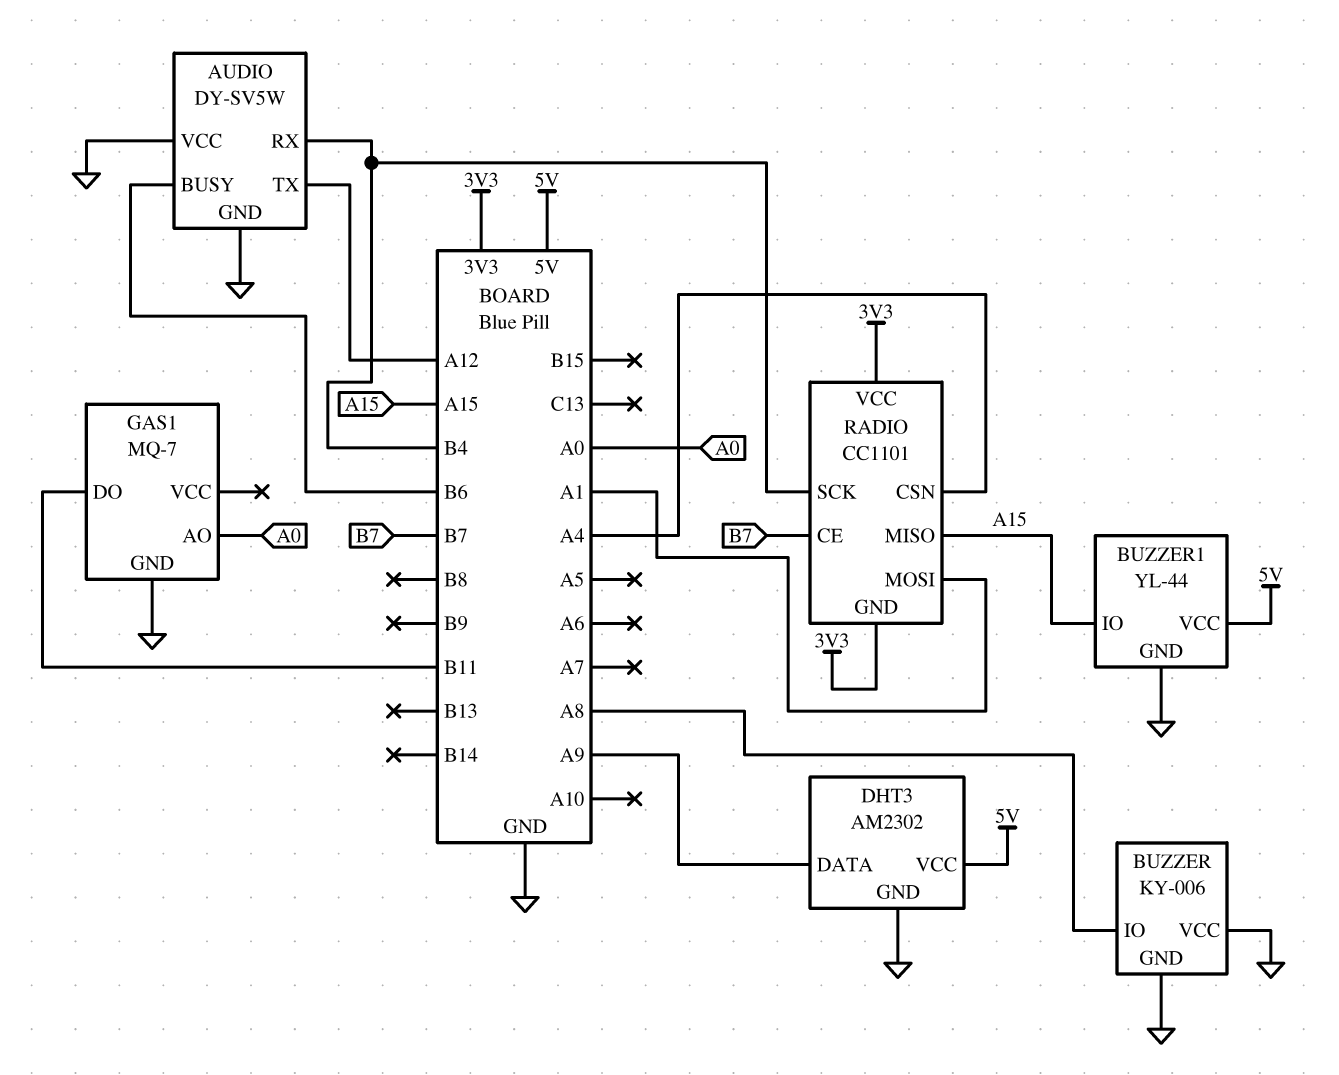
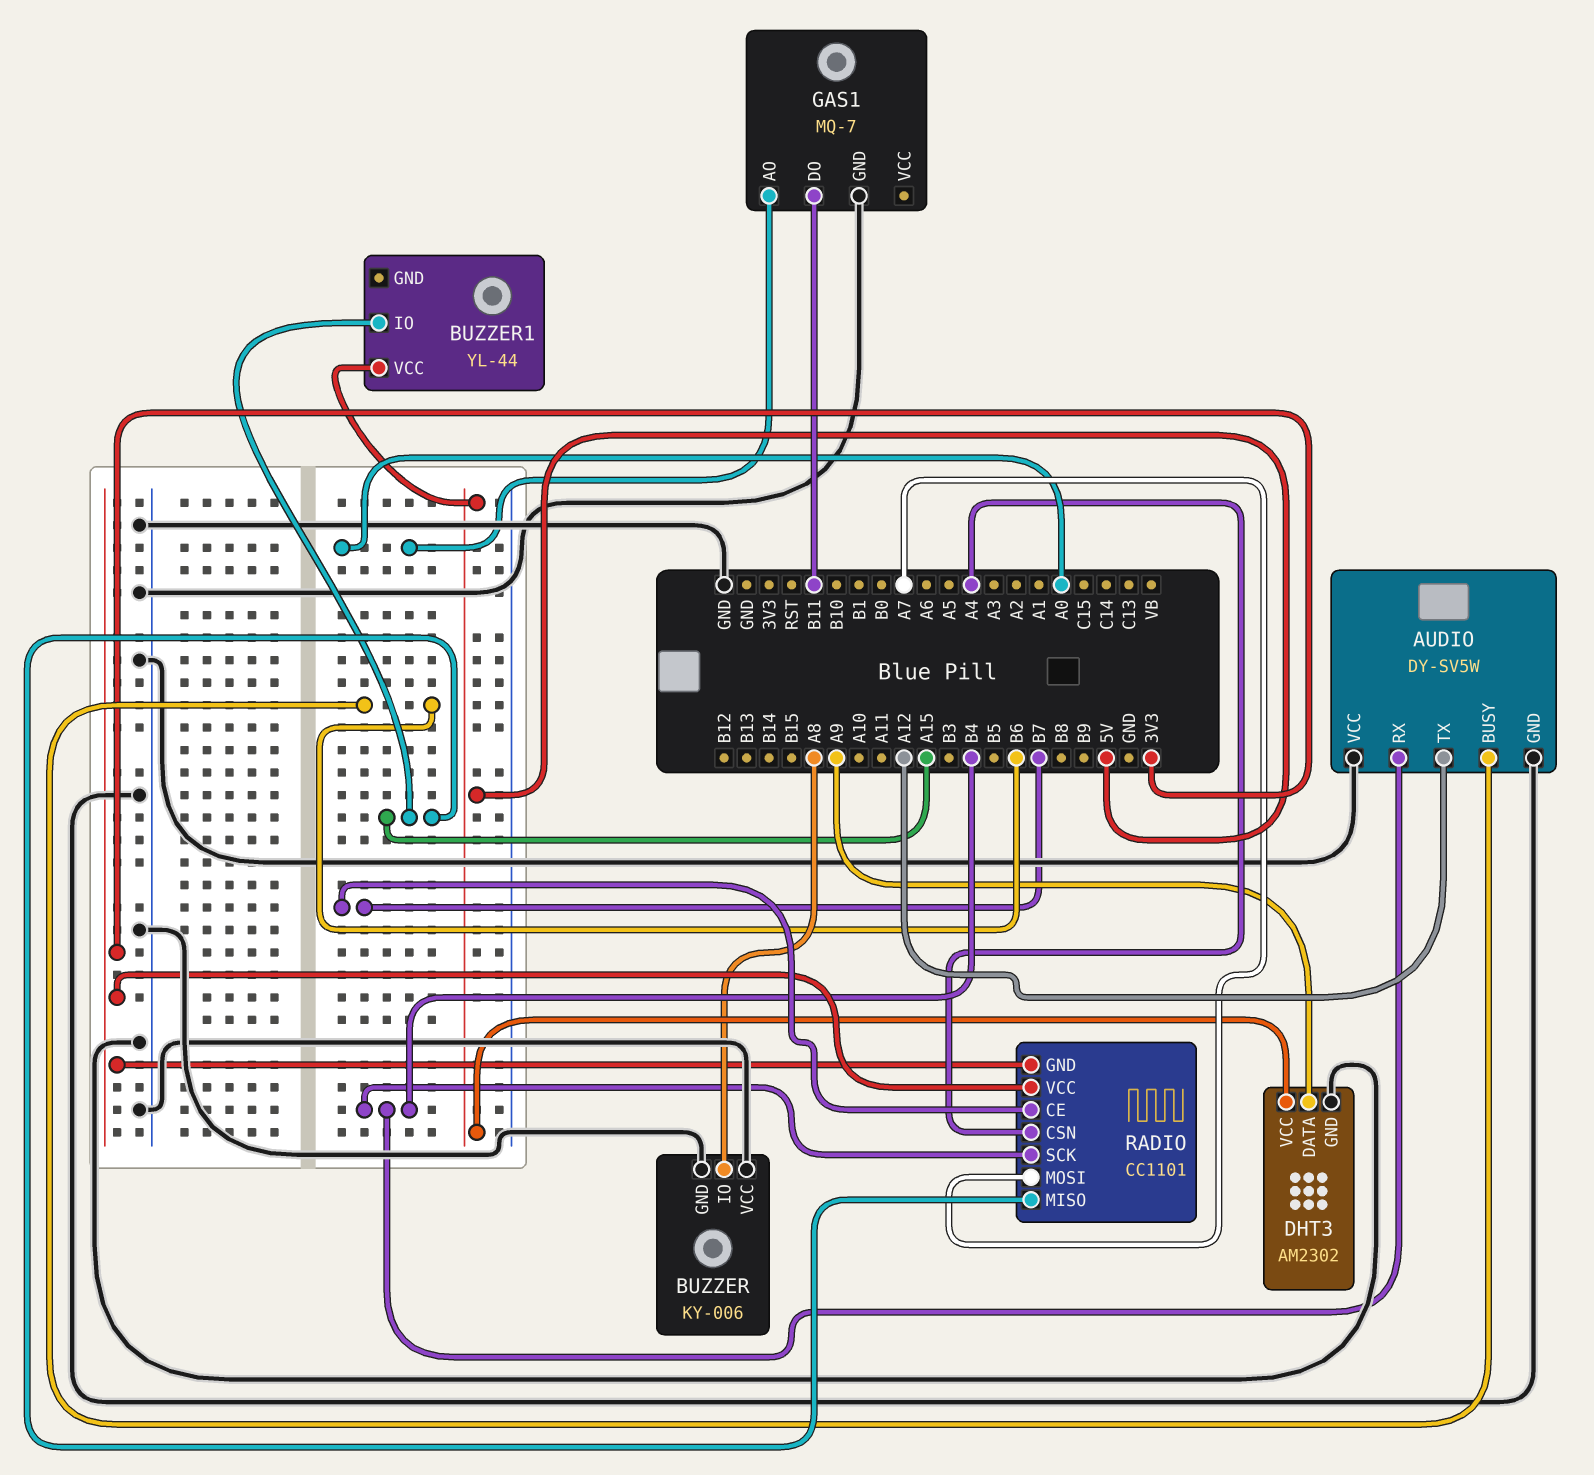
BUZZER1 pin GND: GND -> none
RADIO pin MOSI: A1 -> A7

